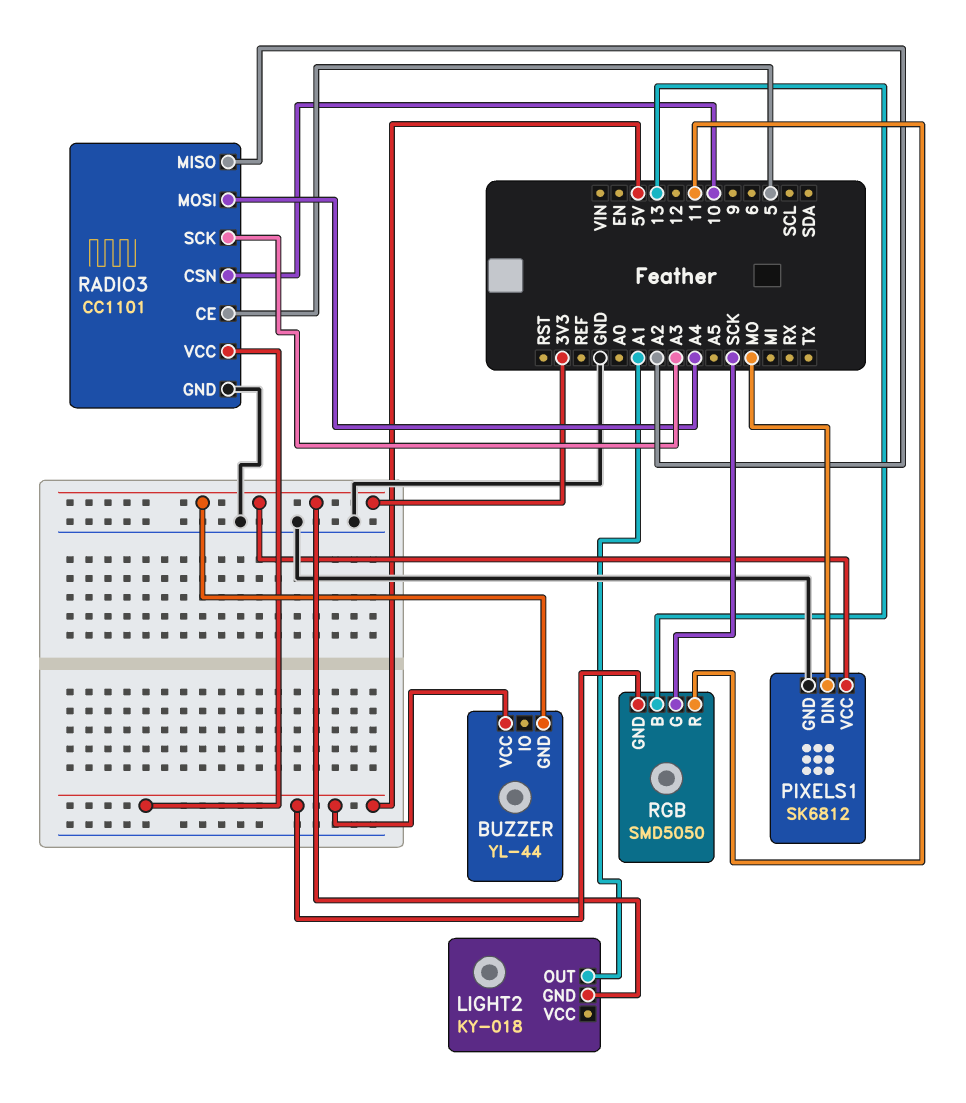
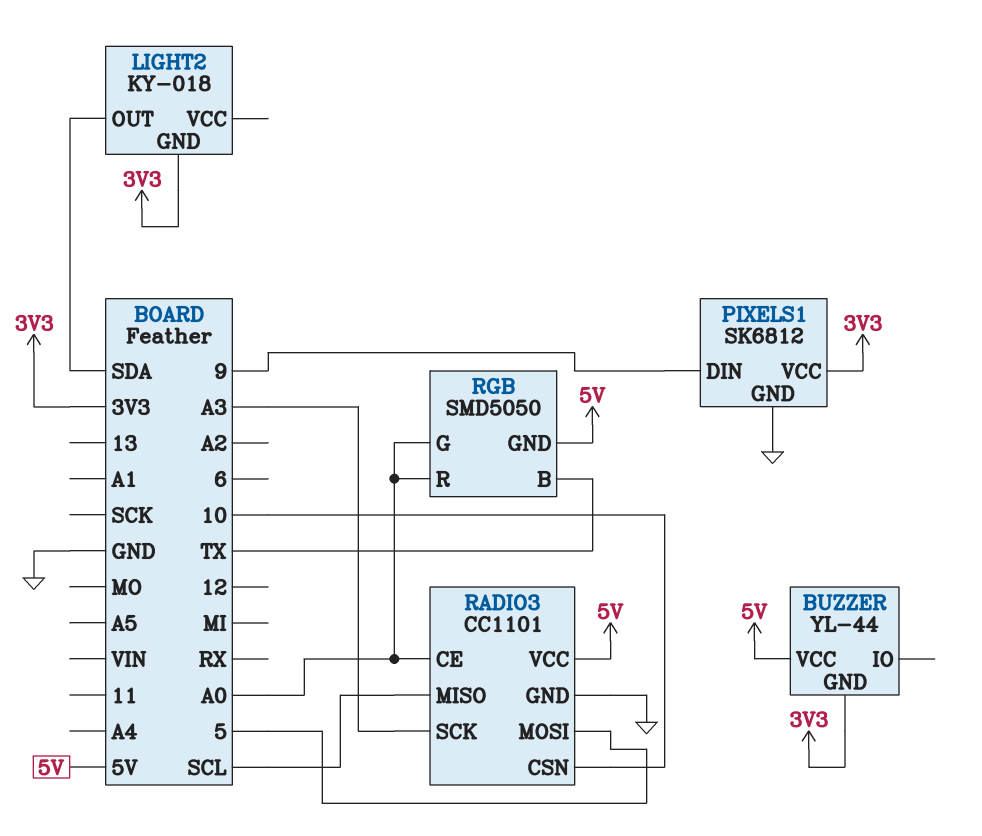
LIGHT2 pin OUT: A1 -> SDA
PIXELS1 pin DIN: MO -> 9
RADIO3 pin CE: 5 -> A0
RADIO3 pin MISO: A2 -> SCL
RADIO3 pin MOSI: A4 -> 5
RGB pin B: 13 -> TX
RGB pin G: SCK -> A0
RGB pin R: 11 -> A0

